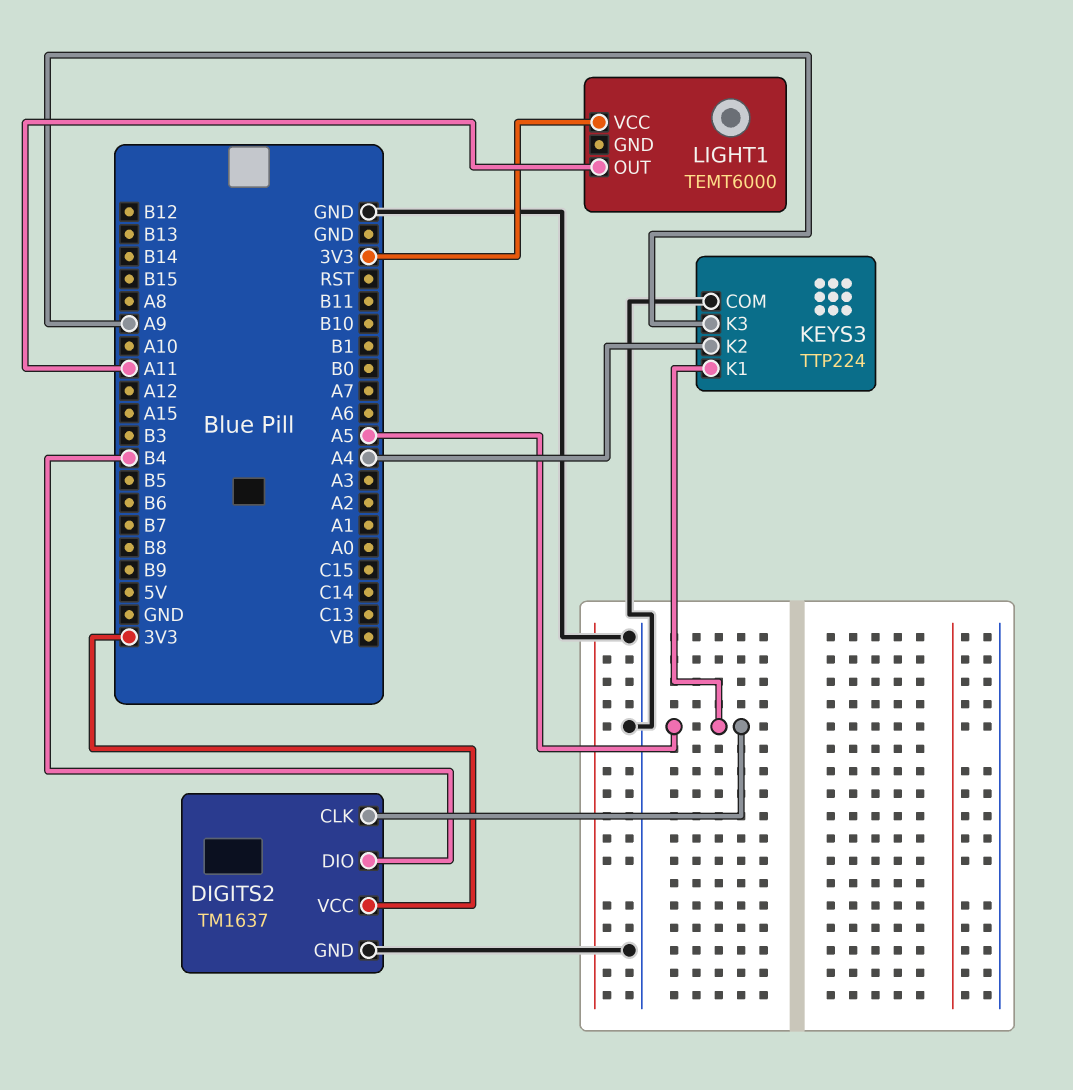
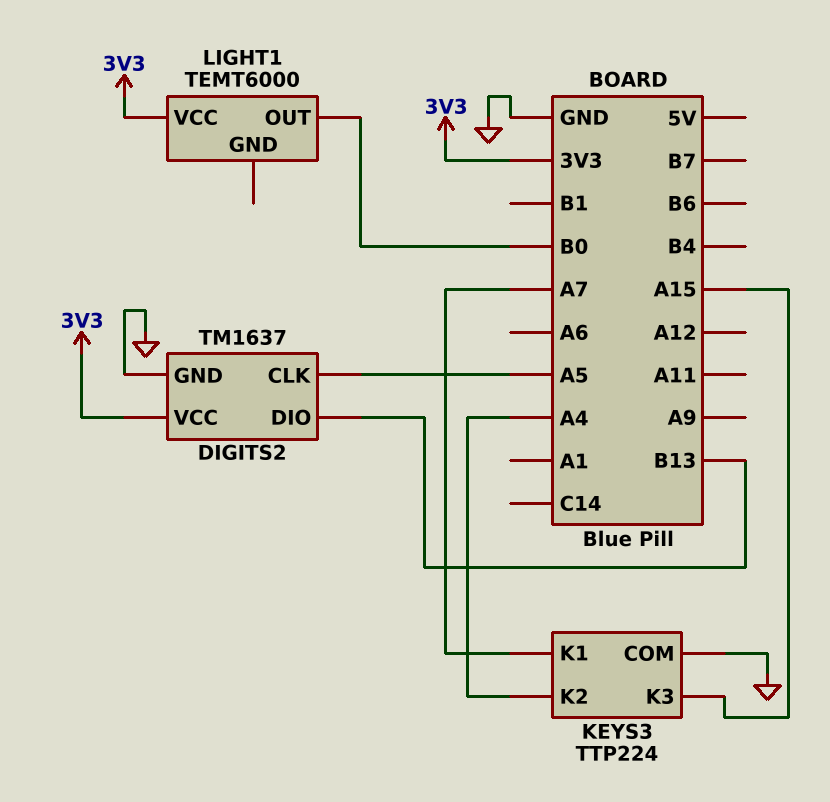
DIGITS2 pin DIO: B4 -> B13
KEYS3 pin K1: A5 -> A7
KEYS3 pin K3: A9 -> A15
LIGHT1 pin OUT: A11 -> B0

